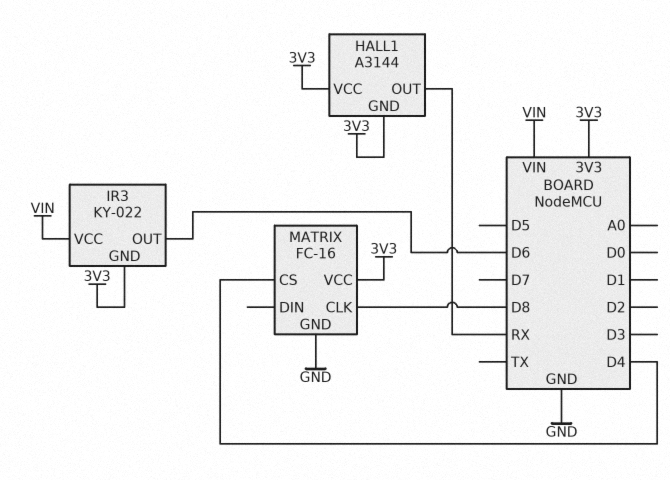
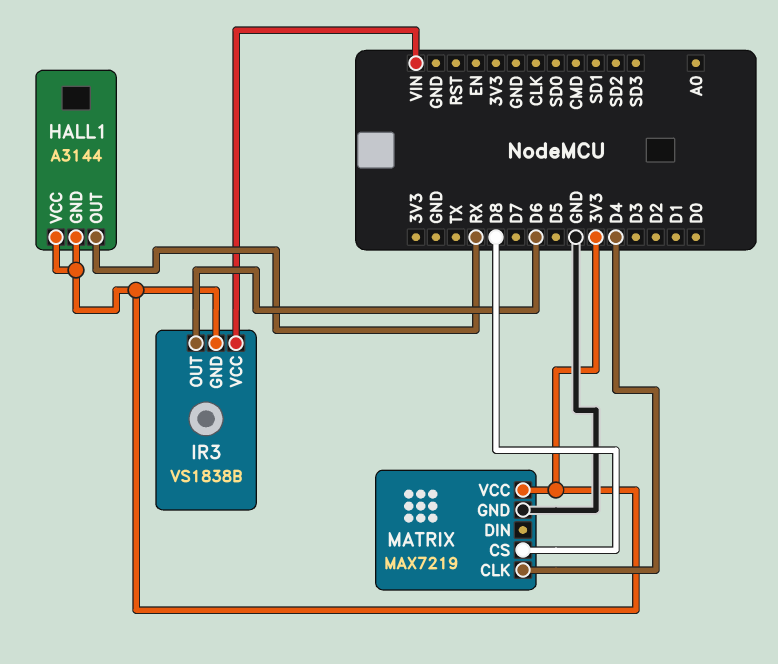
IR3: KY-022 -> VS1838B
MATRIX: FC-16 -> MAX7219
MATRIX pin CLK: D8 -> D4
MATRIX pin CS: D4 -> D8

